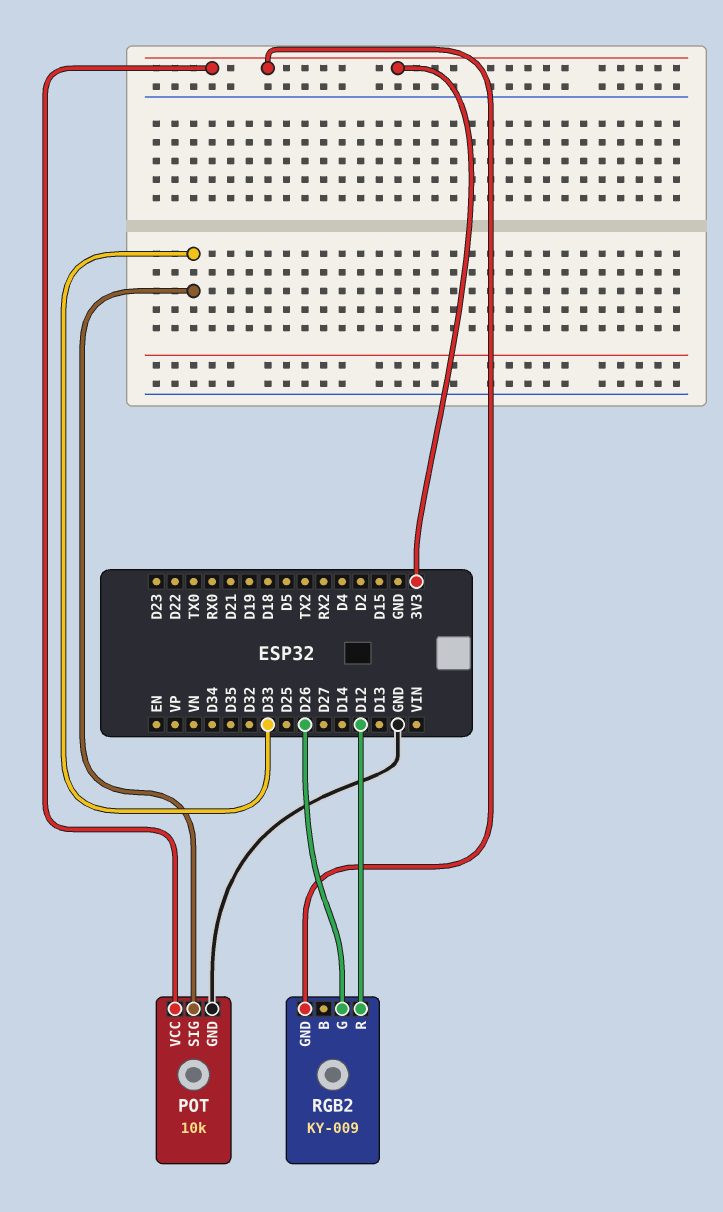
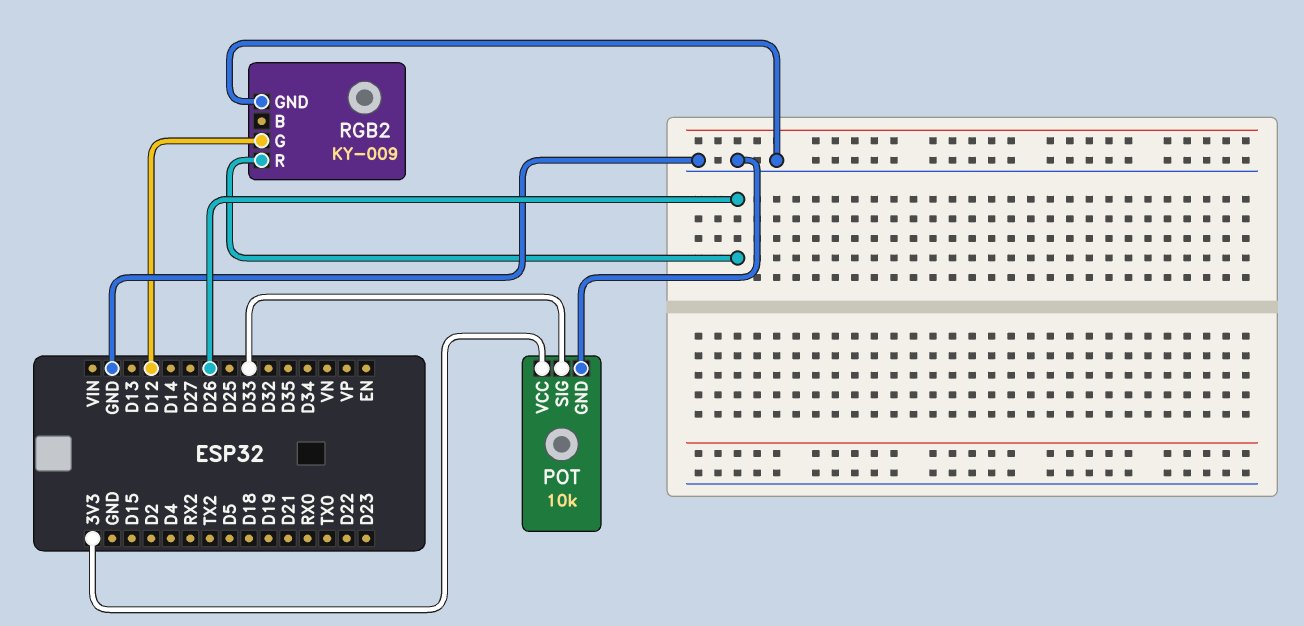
RGB2 pin G: D26 -> D12
RGB2 pin GND: 3V3 -> GND
RGB2 pin R: D12 -> D26

